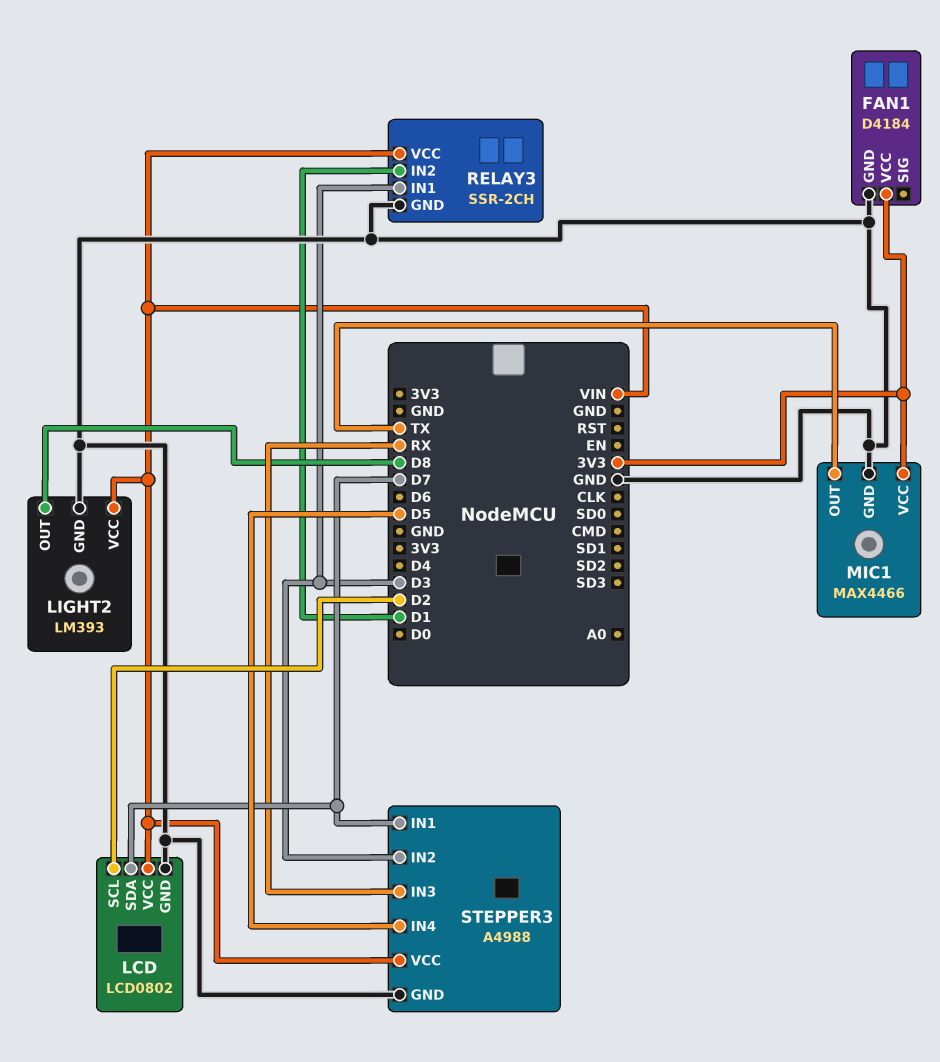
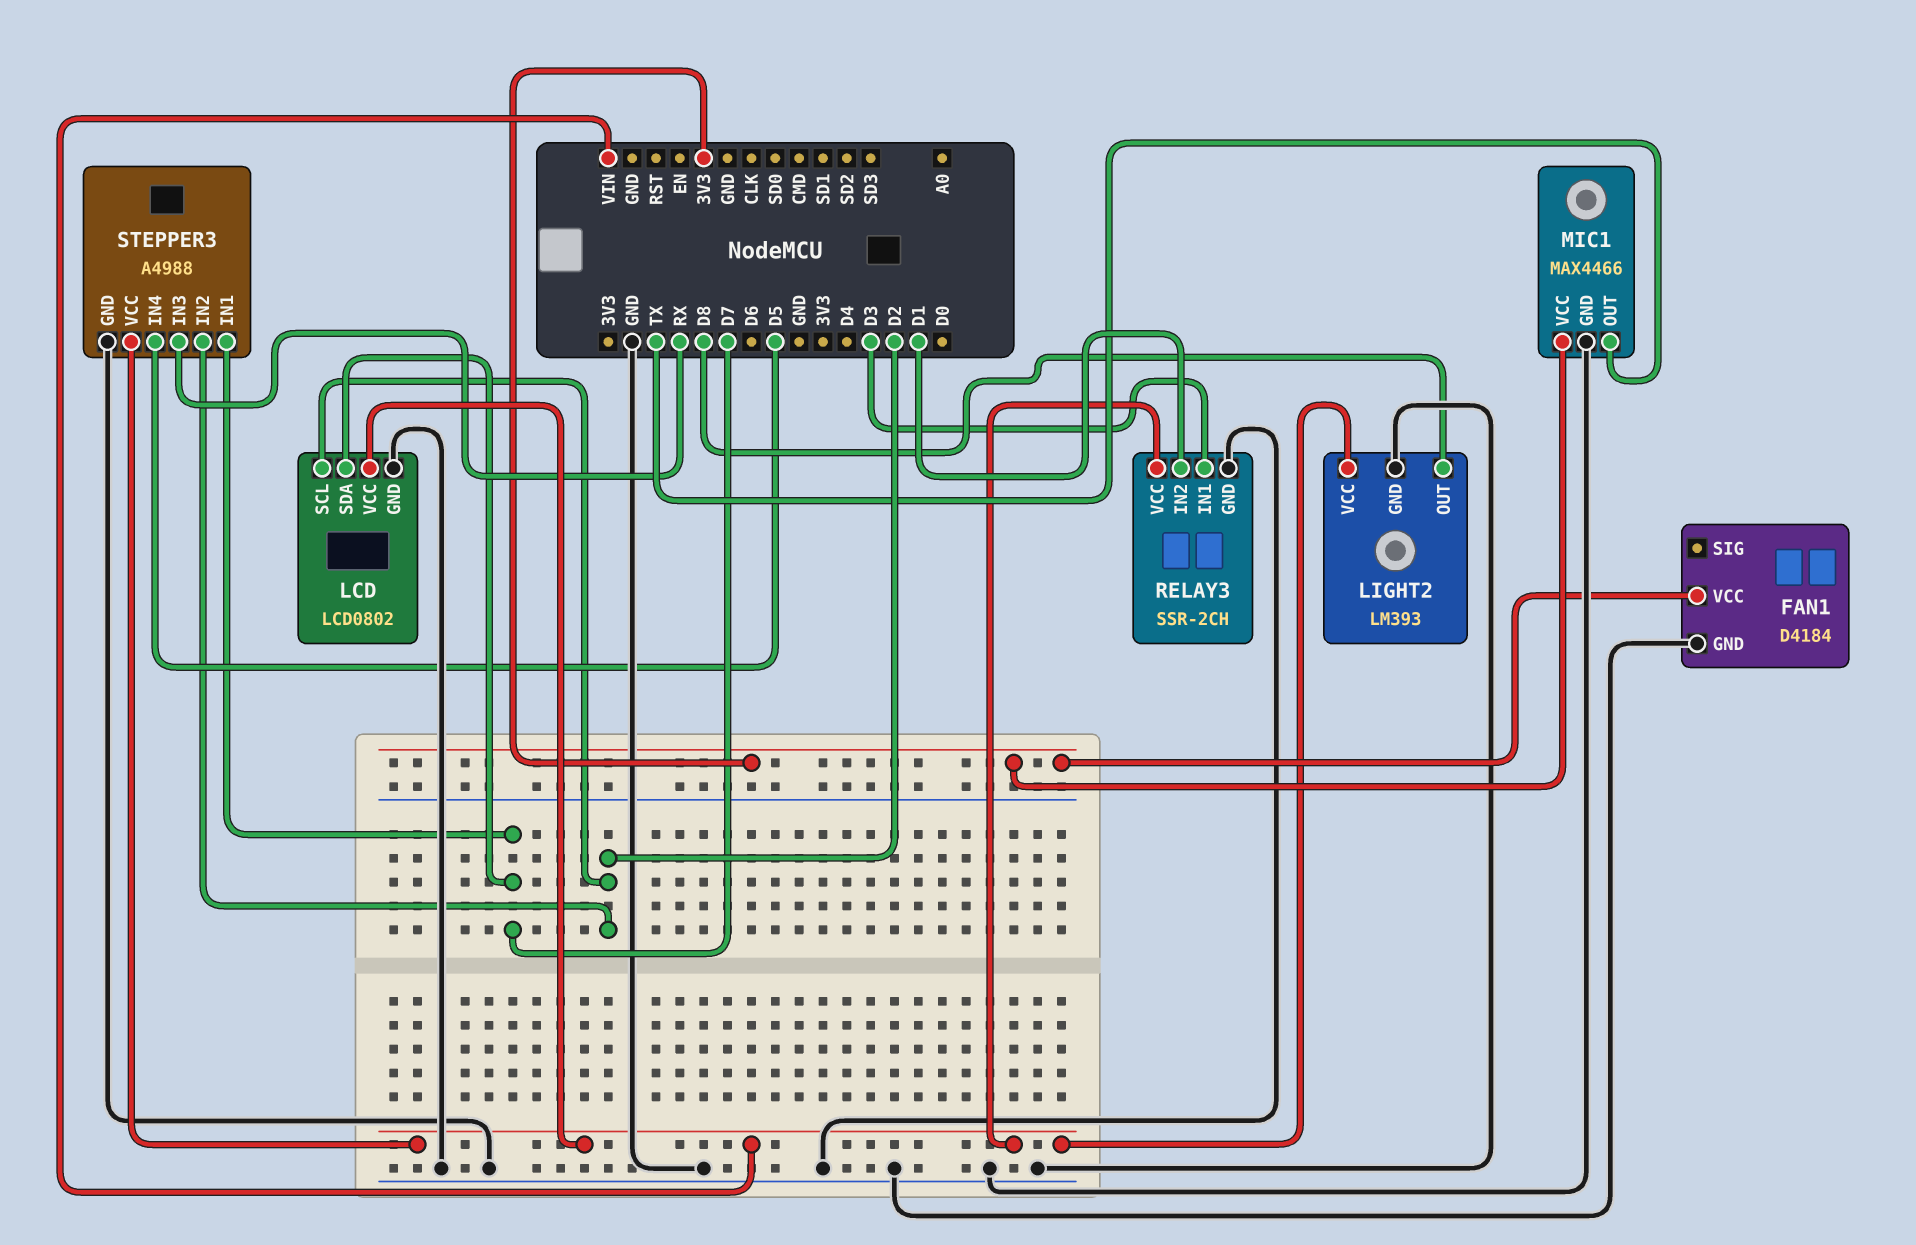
STEPPER3 pin IN2: D3 -> D2

